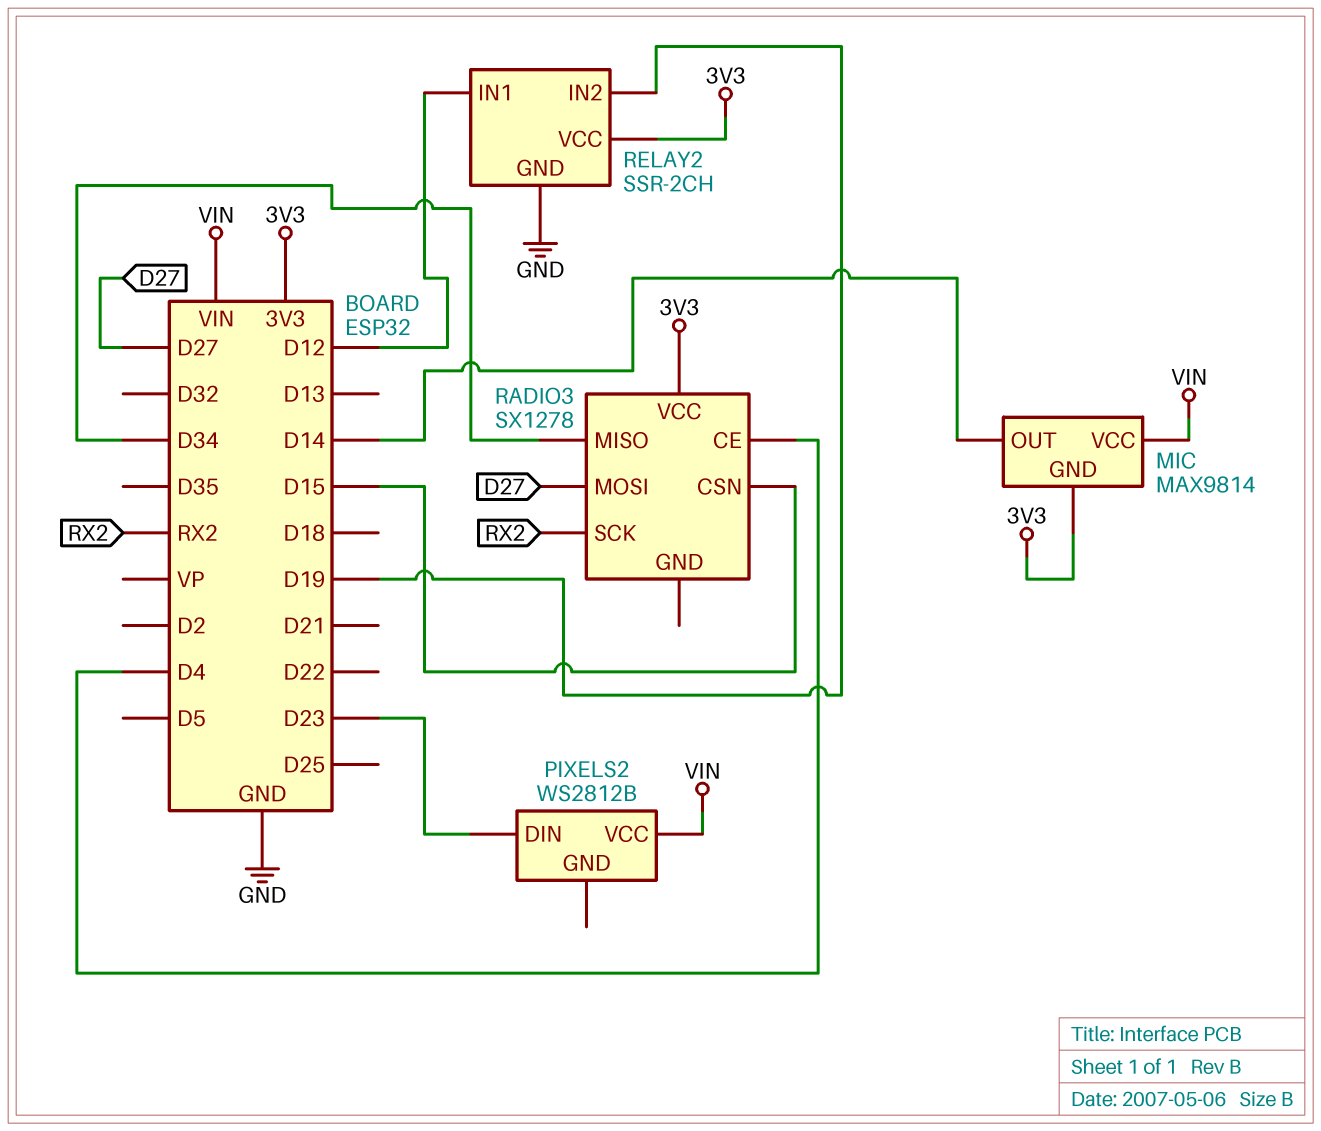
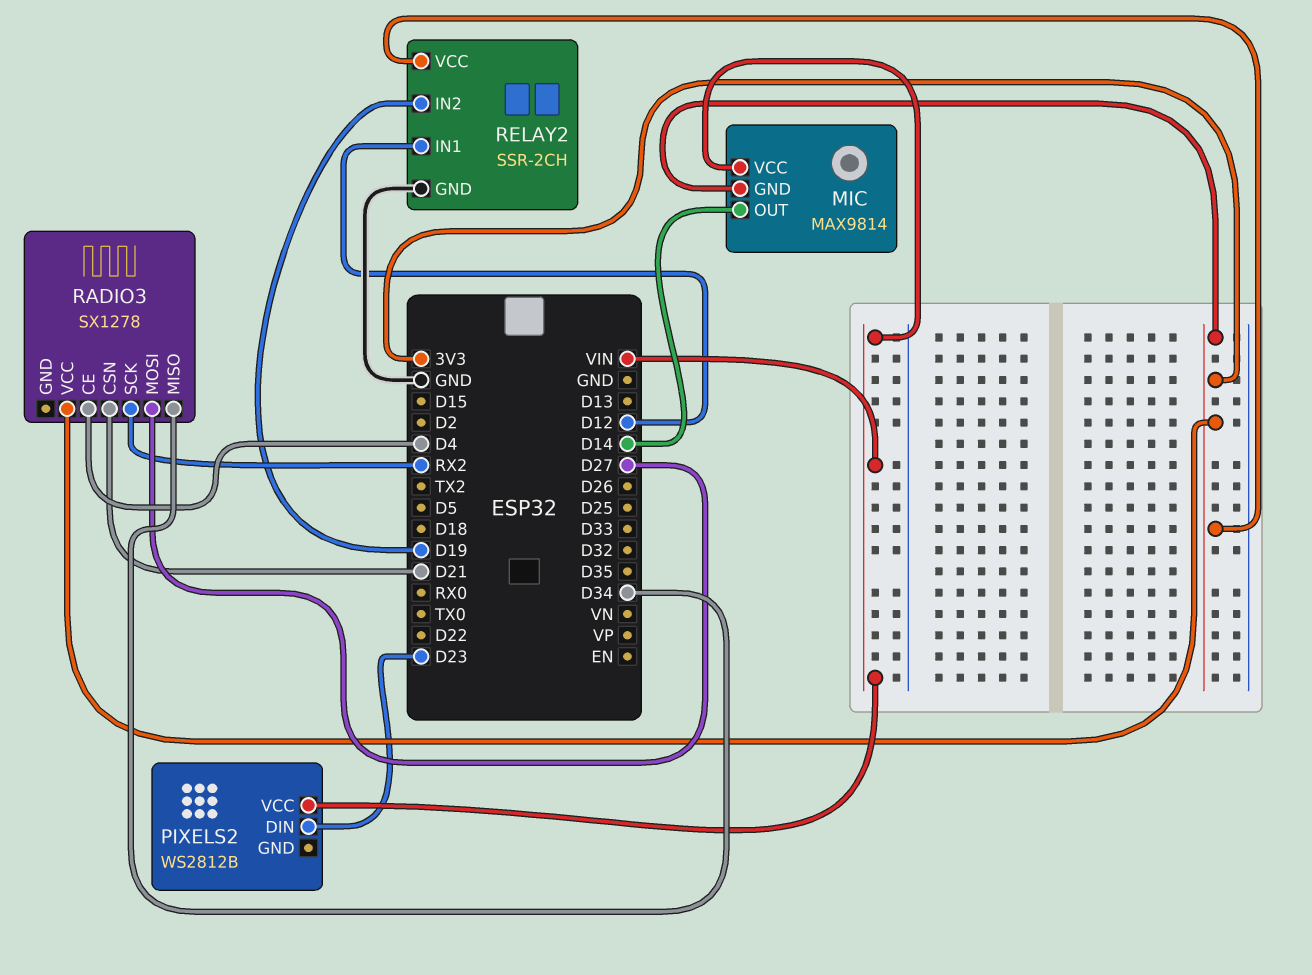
RADIO3 pin CSN: D15 -> D21

